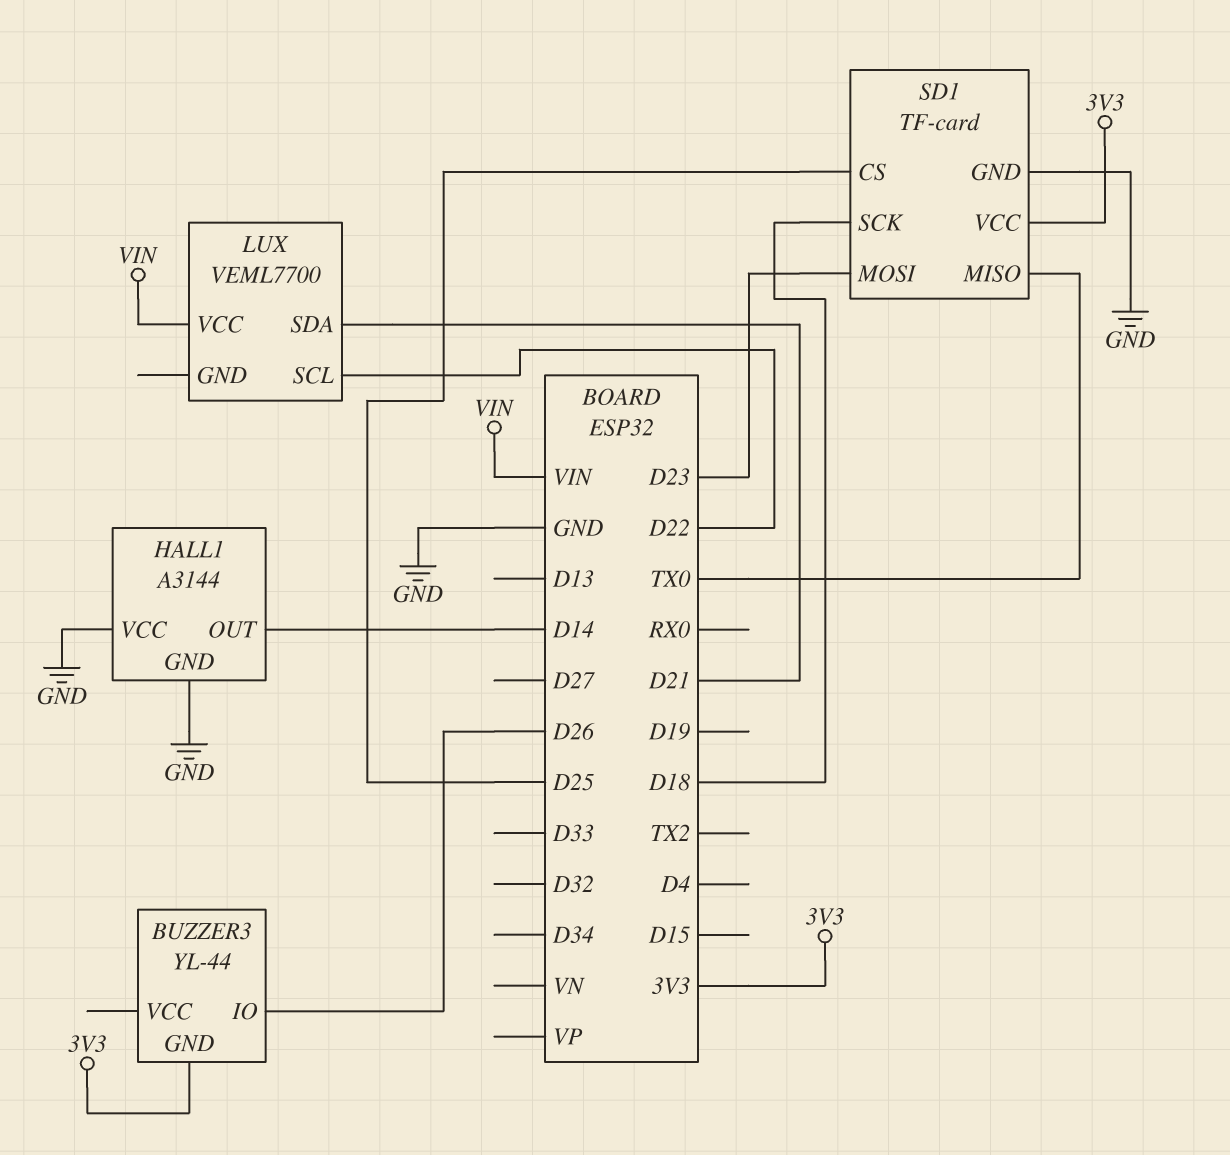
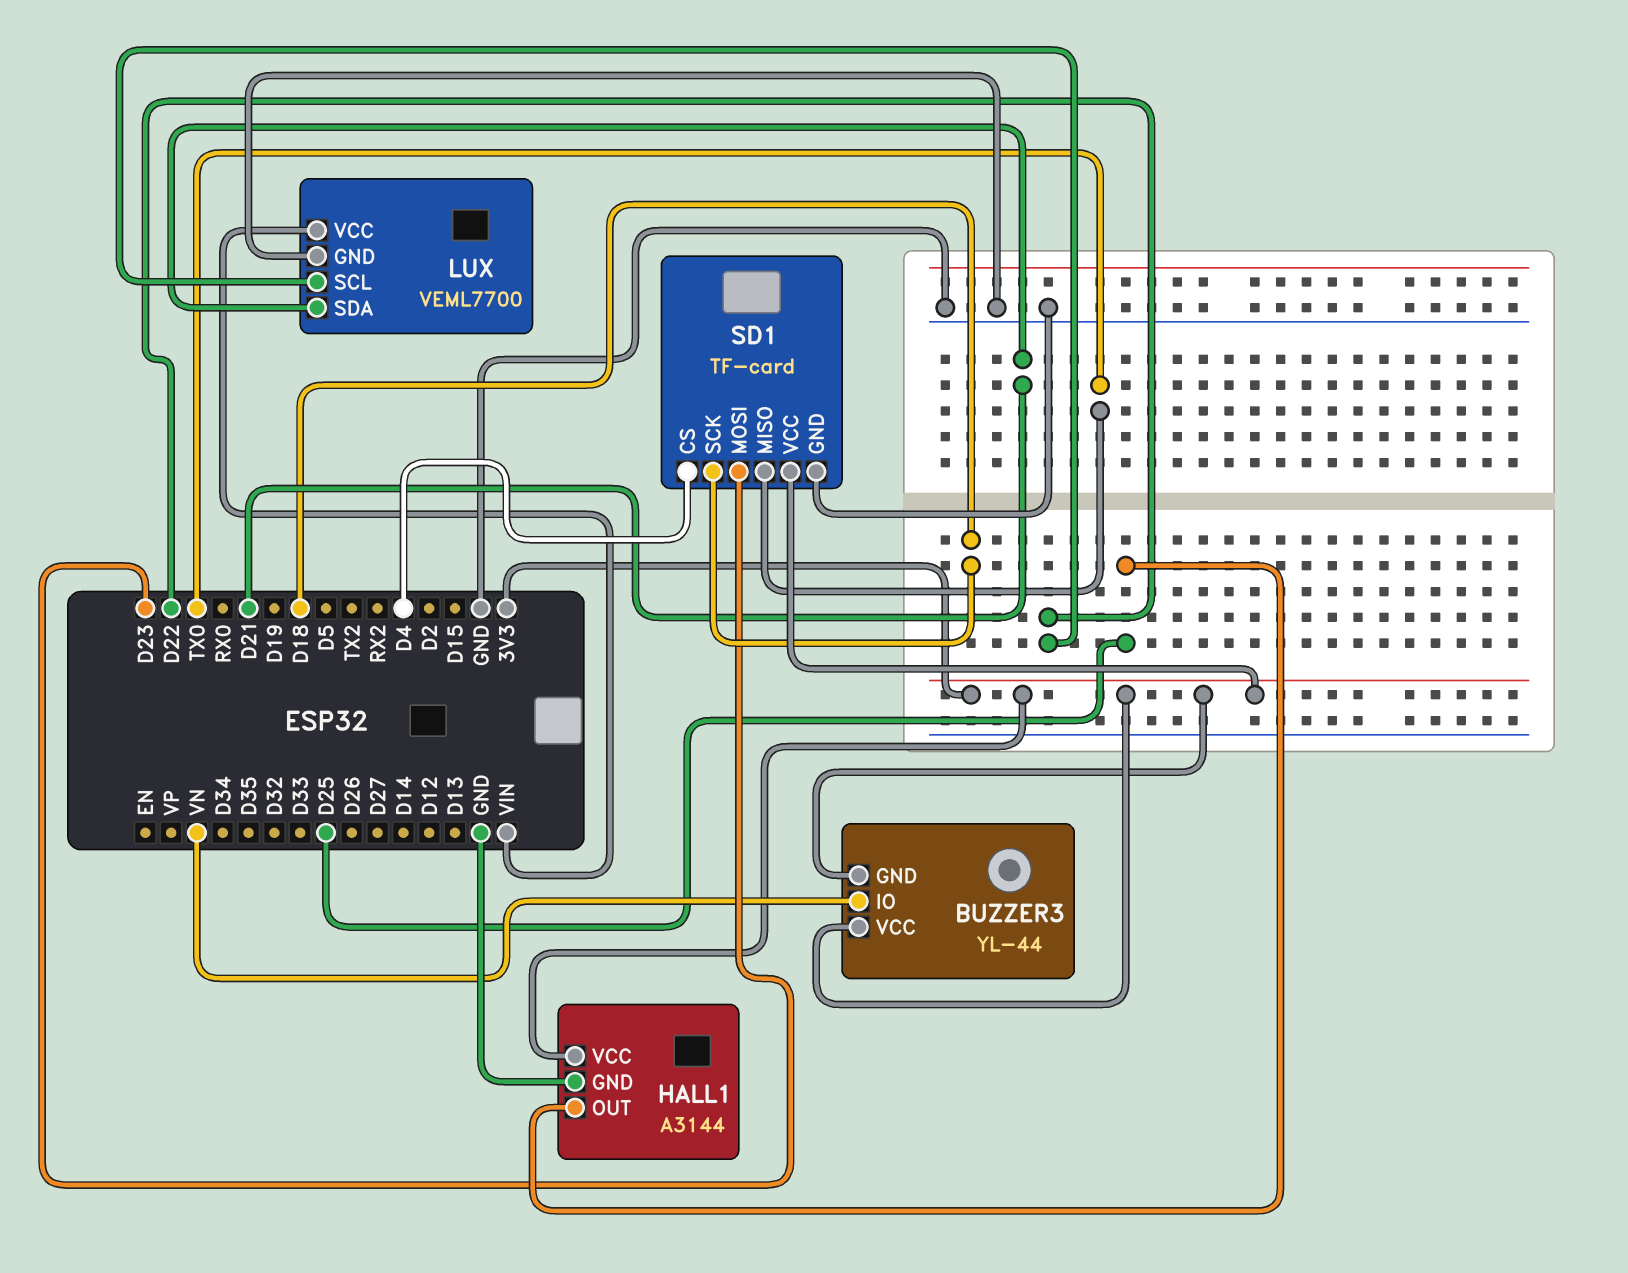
BUZZER3 pin IO: D26 -> VN
BUZZER3 pin VCC: none -> 3V3
HALL1 pin OUT: D14 -> D25
HALL1 pin VCC: GND -> 3V3
LUX pin GND: none -> GND
SD1 pin CS: D25 -> D4

